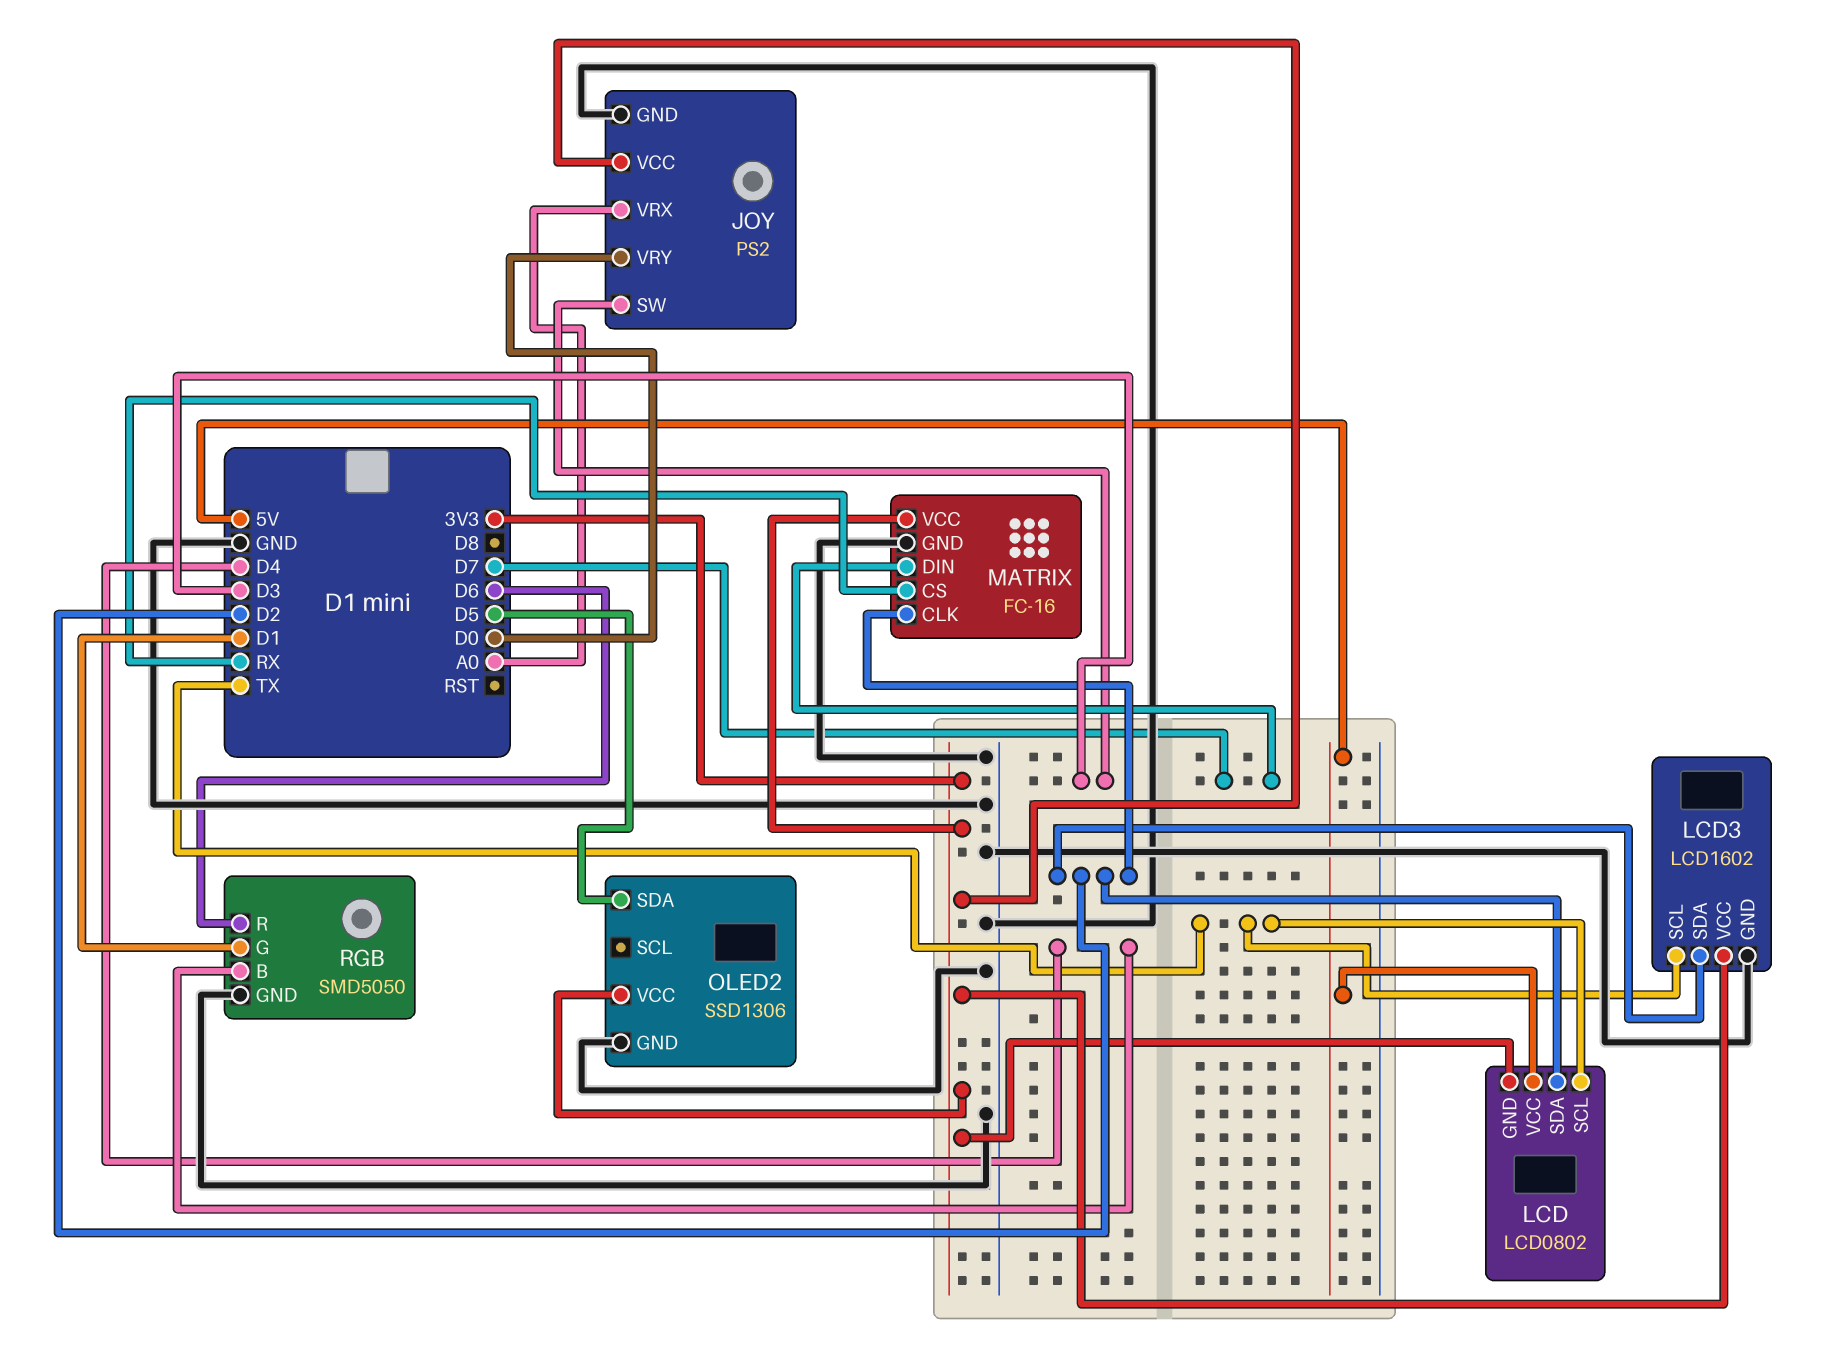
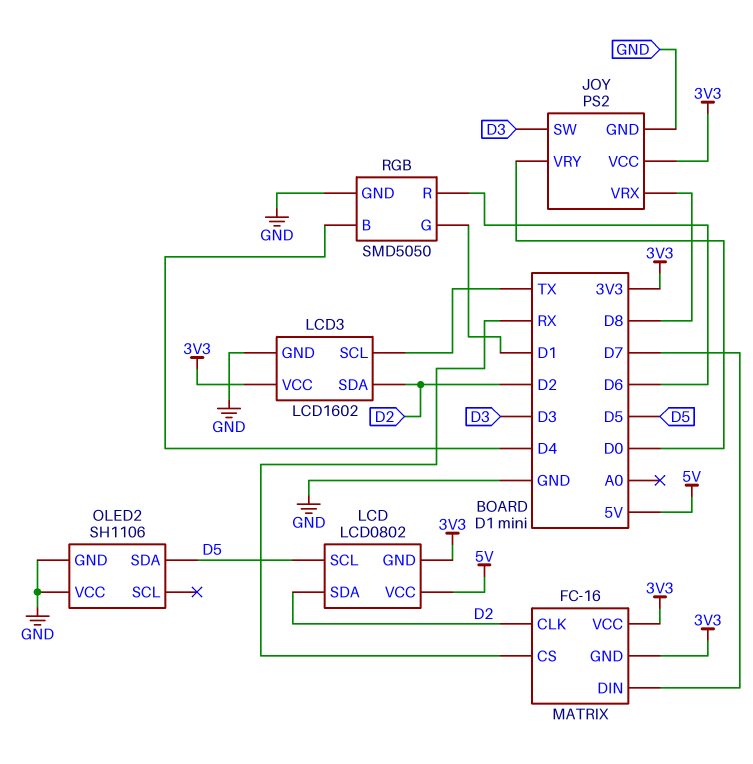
JOY pin VRX: A0 -> D8
LCD pin SCL: TX -> D5
MATRIX pin GND: GND -> 3V3
OLED2: SSD1306 -> SH1106
OLED2 pin VCC: 3V3 -> GND

